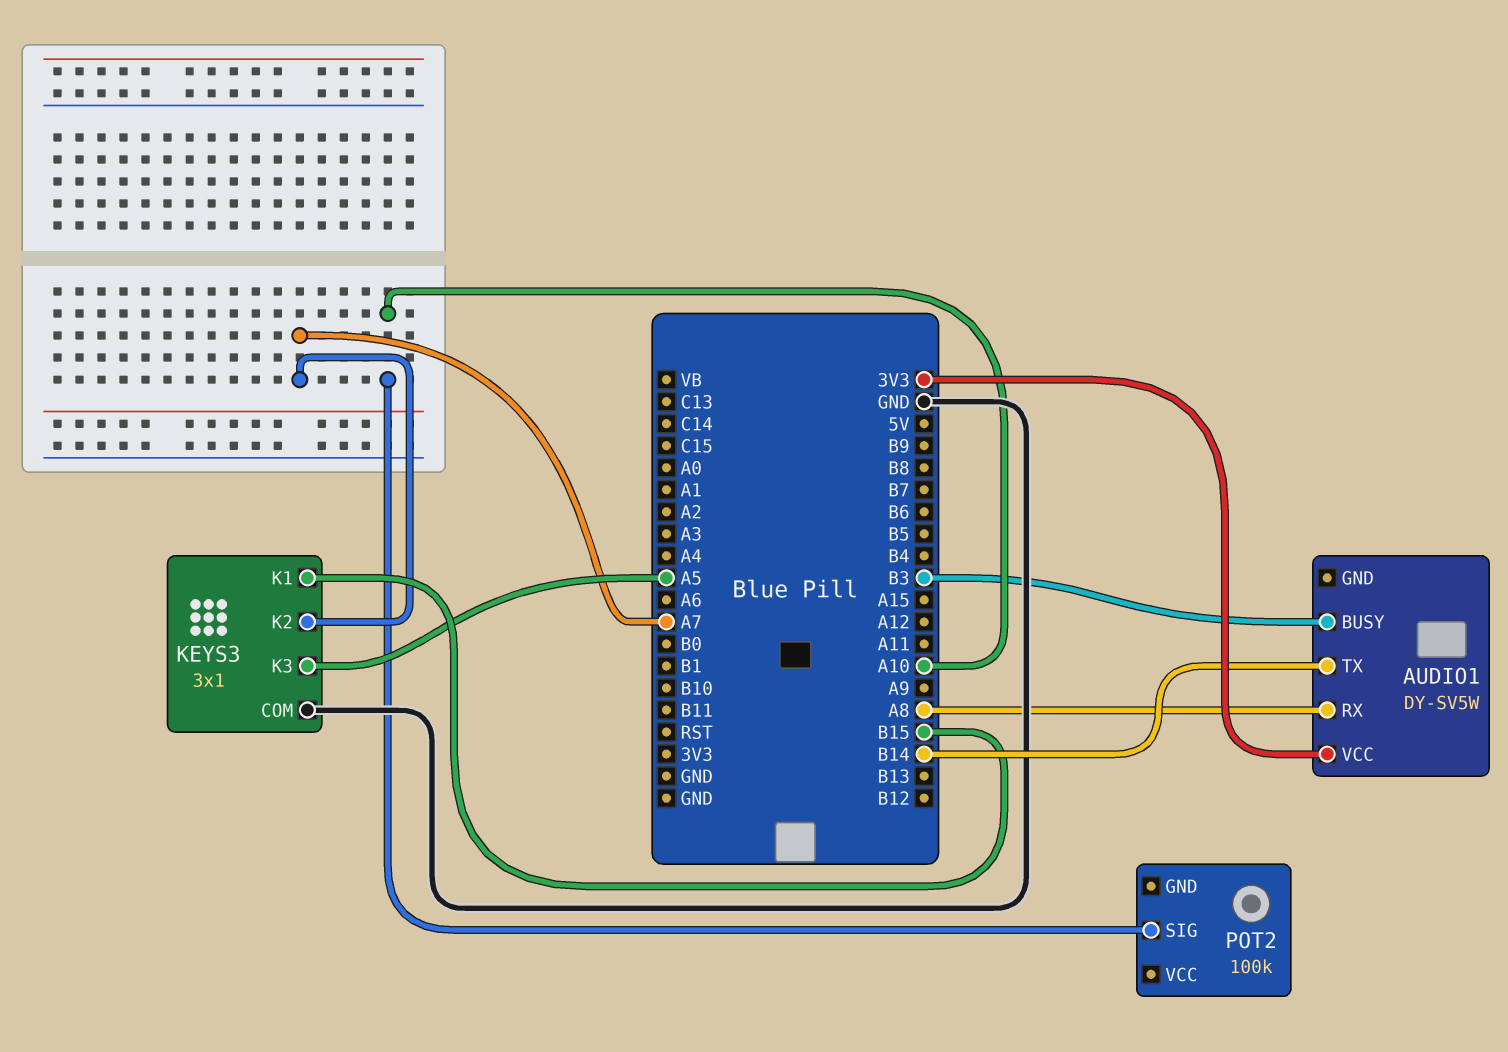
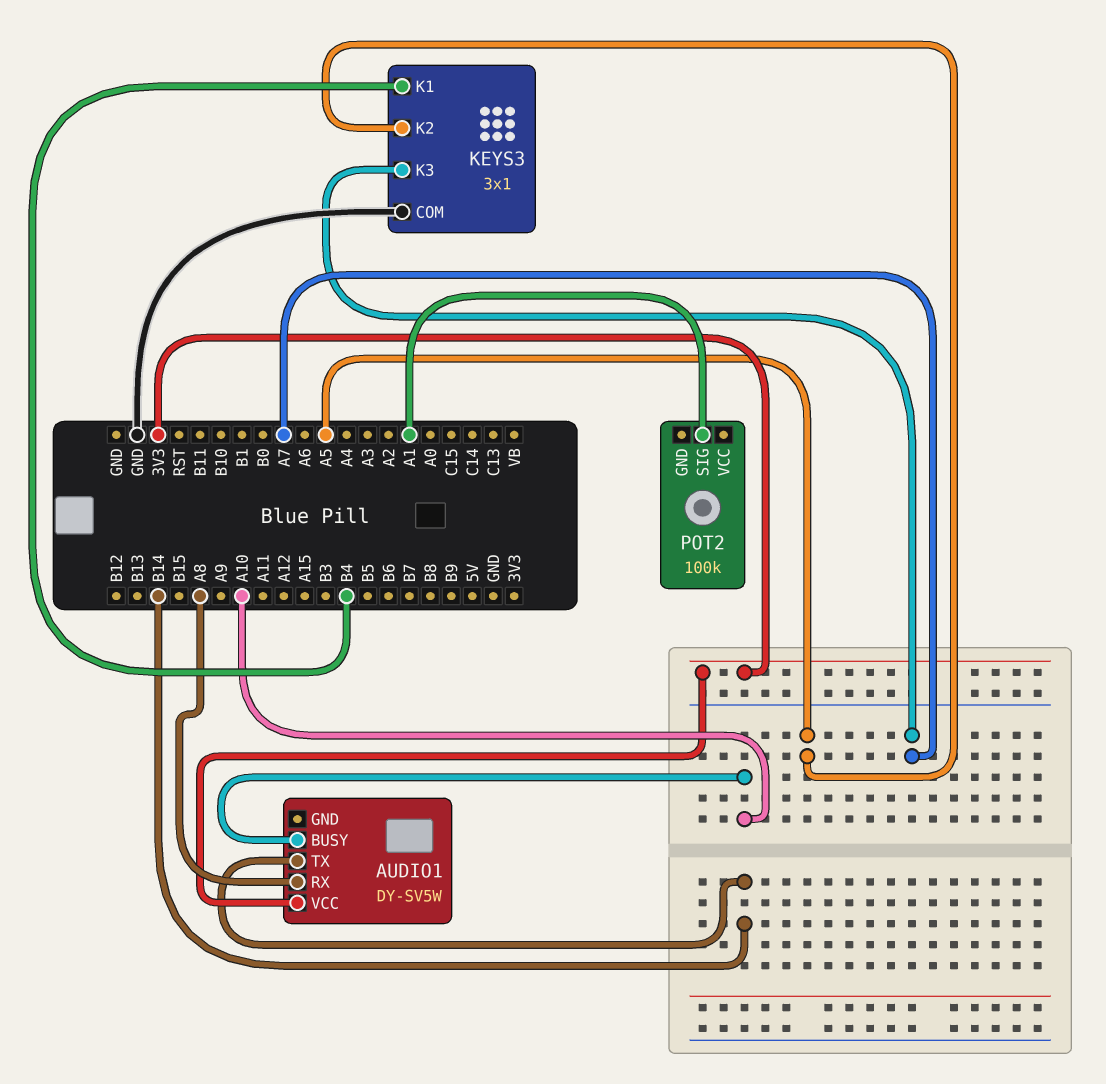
AUDIO1 pin BUSY: B3 -> A10
KEYS3 pin K1: B15 -> B4
KEYS3 pin K2: A7 -> A5
KEYS3 pin K3: A5 -> A7
POT2 pin SIG: A10 -> A1

